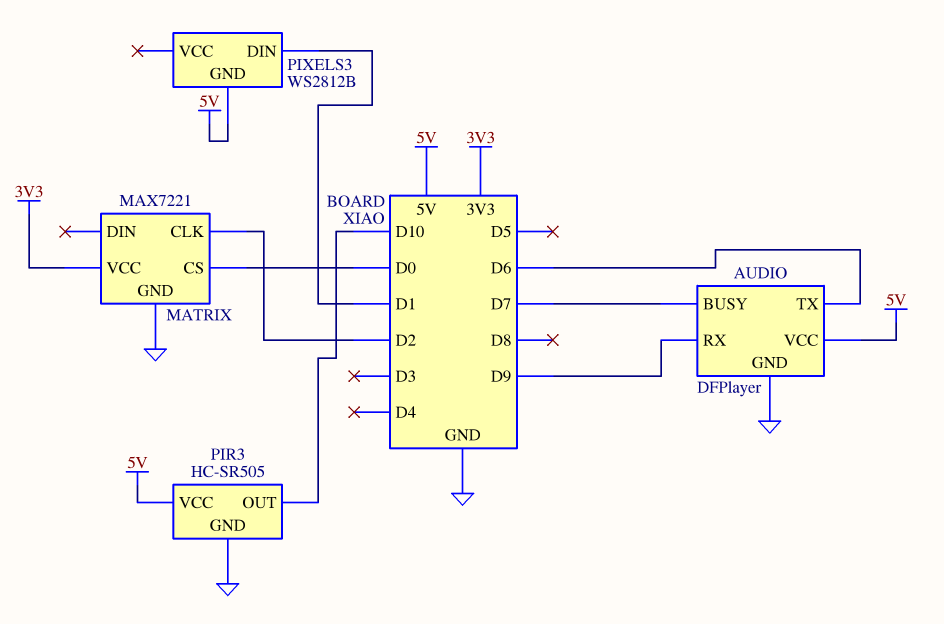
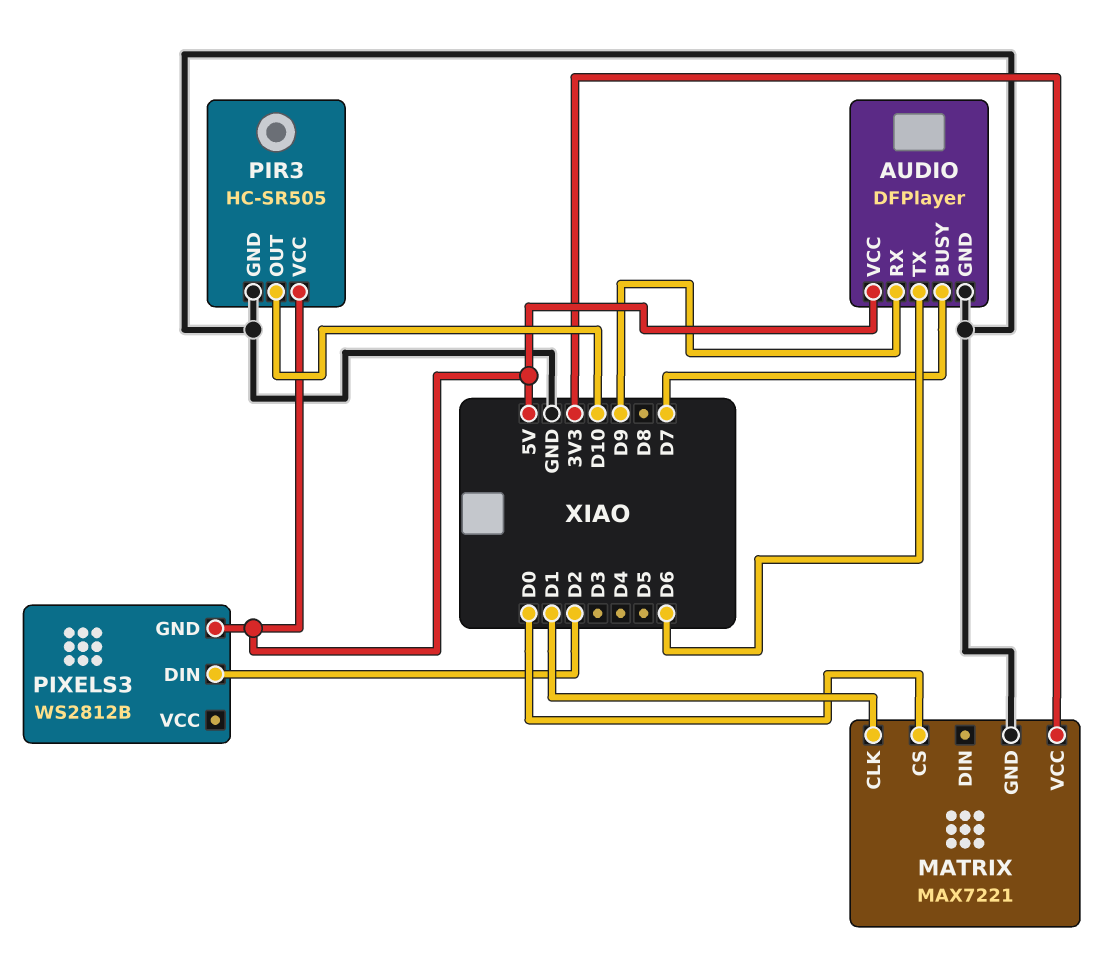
MATRIX pin CLK: D2 -> D1
PIXELS3 pin DIN: D1 -> D2

